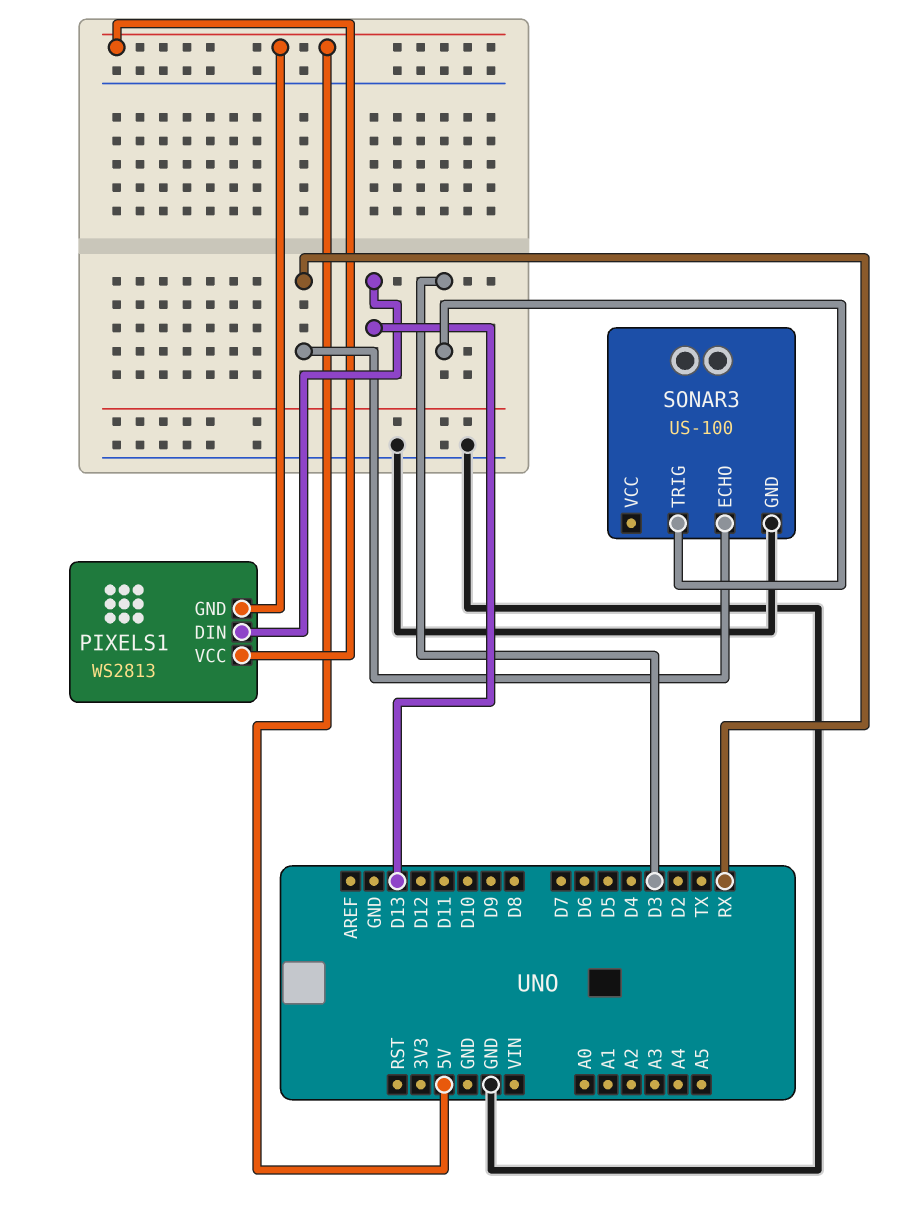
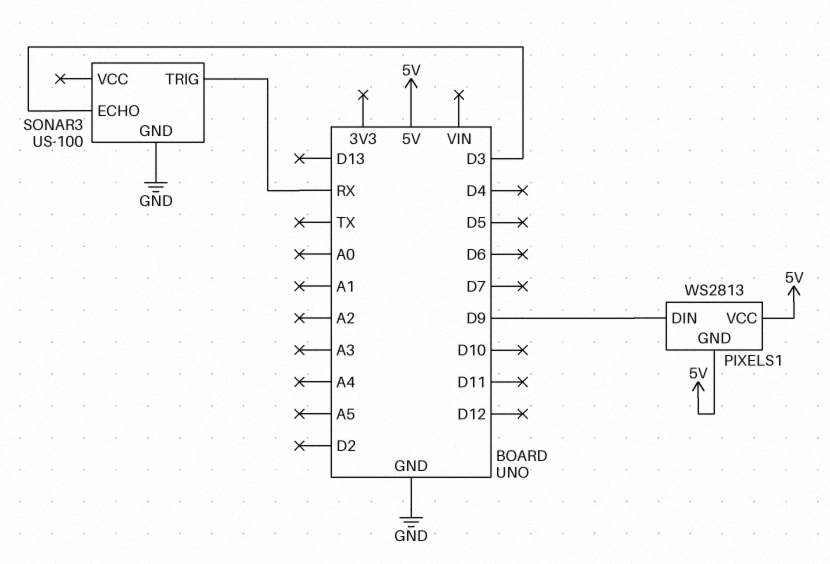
PIXELS1 pin DIN: D13 -> D9
SONAR3 pin ECHO: RX -> D3
SONAR3 pin TRIG: D3 -> RX

